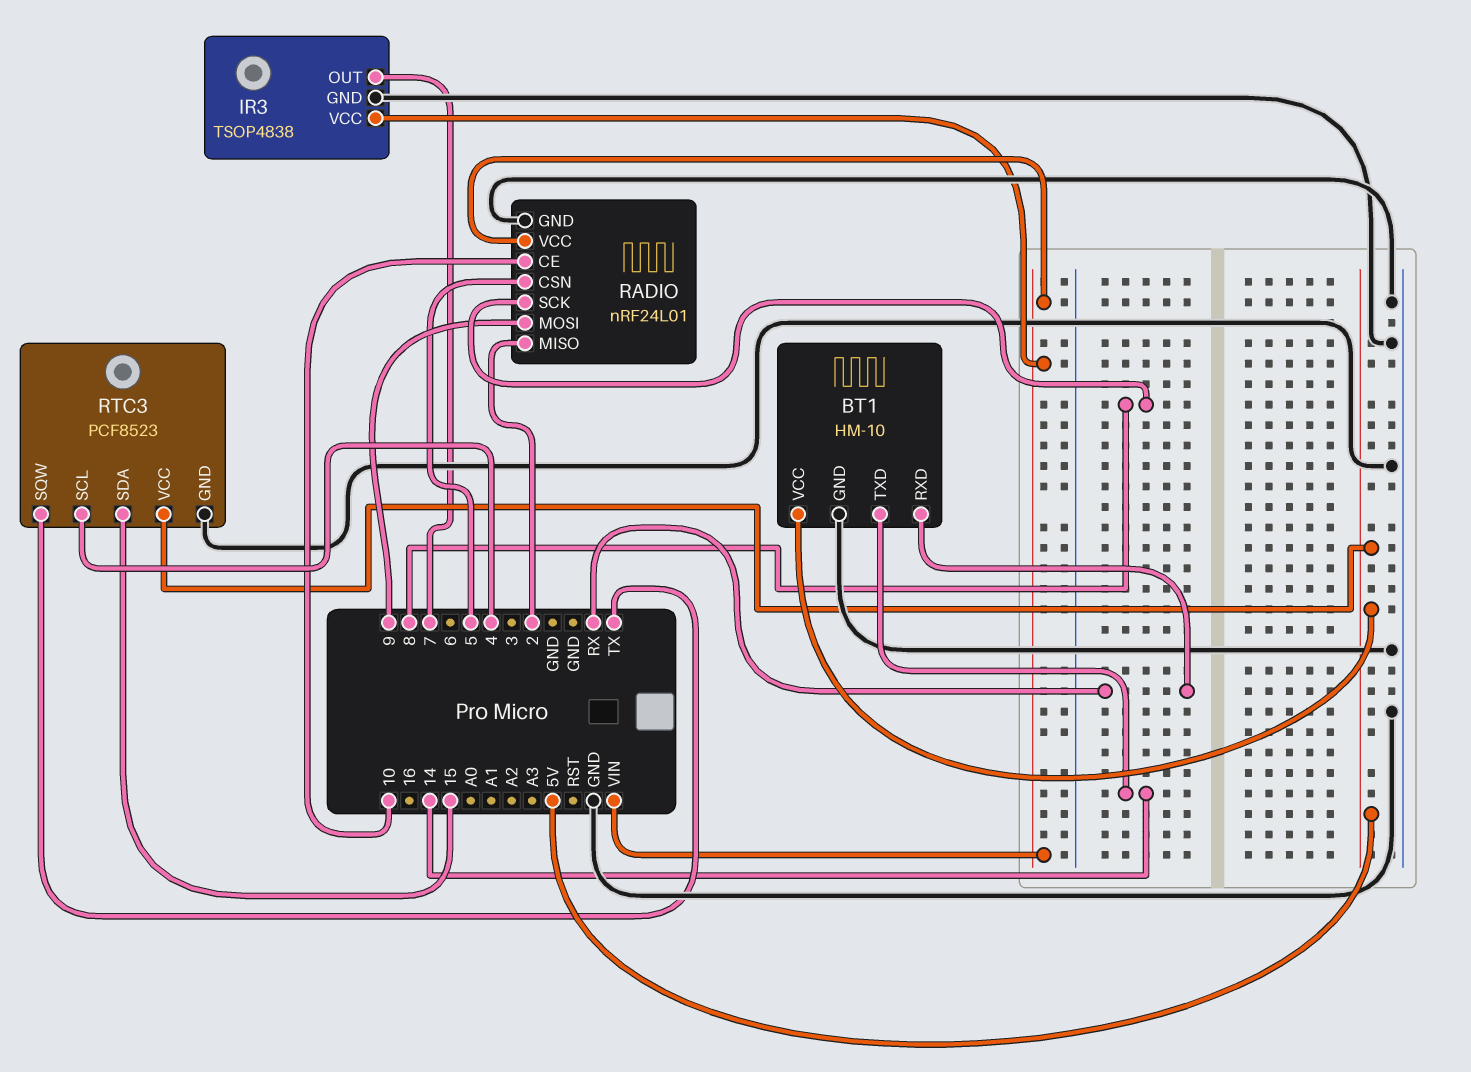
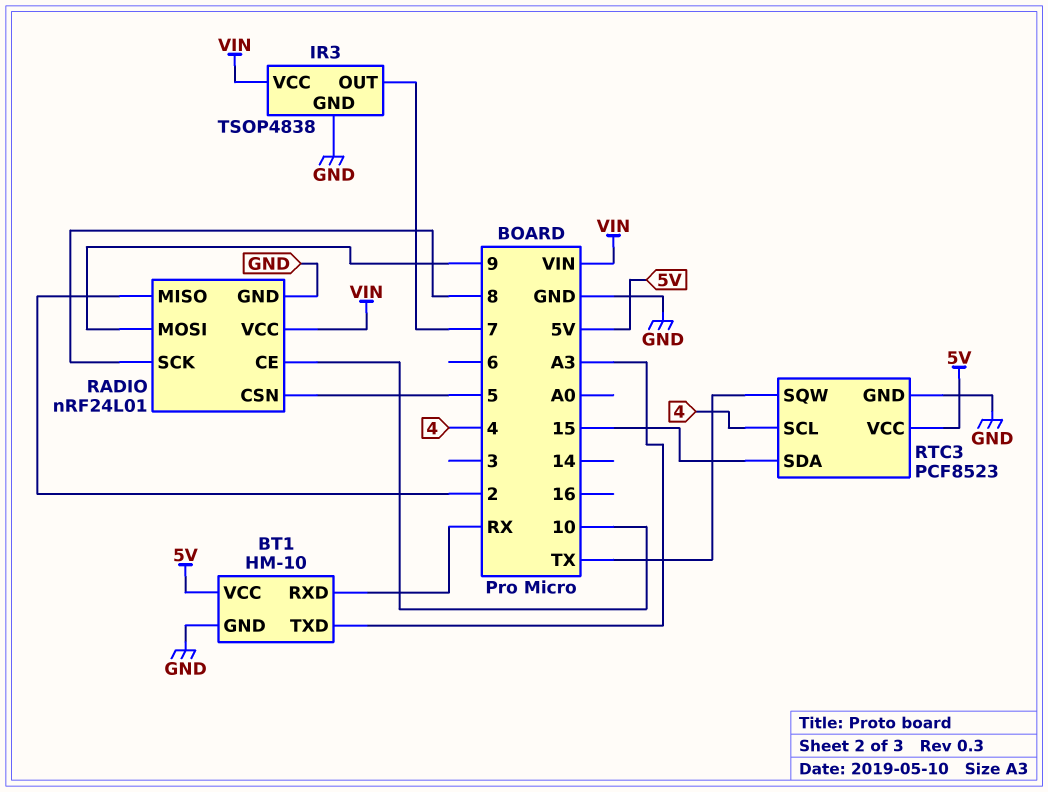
BT1 pin TXD: 14 -> A3

